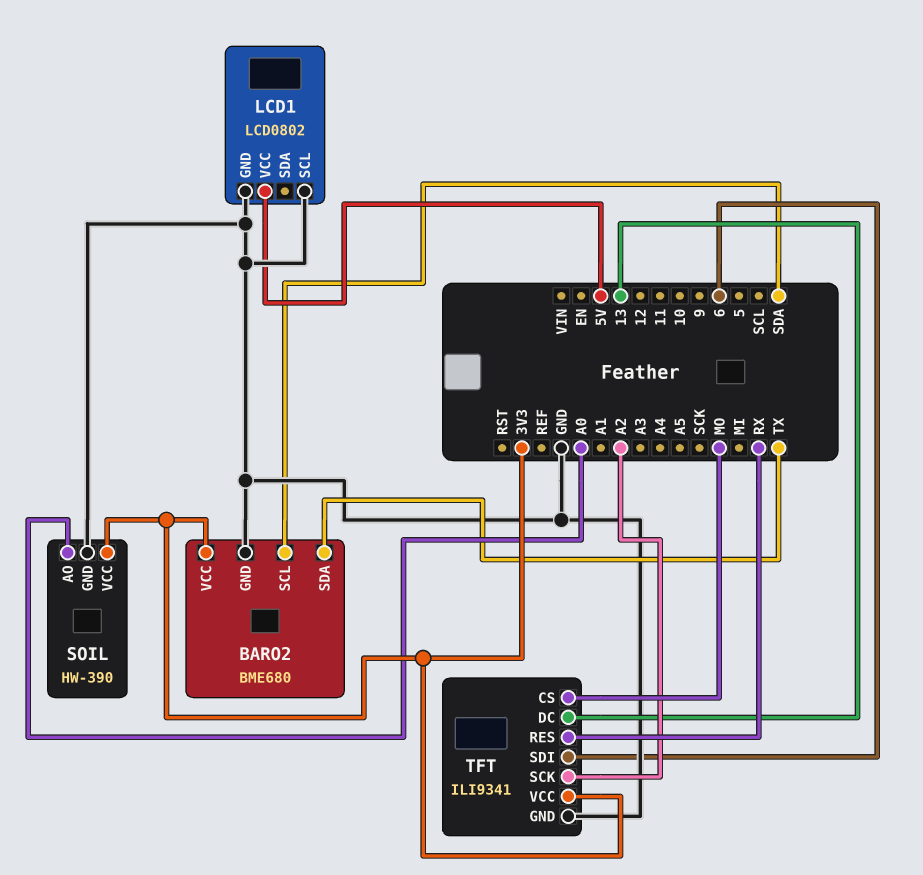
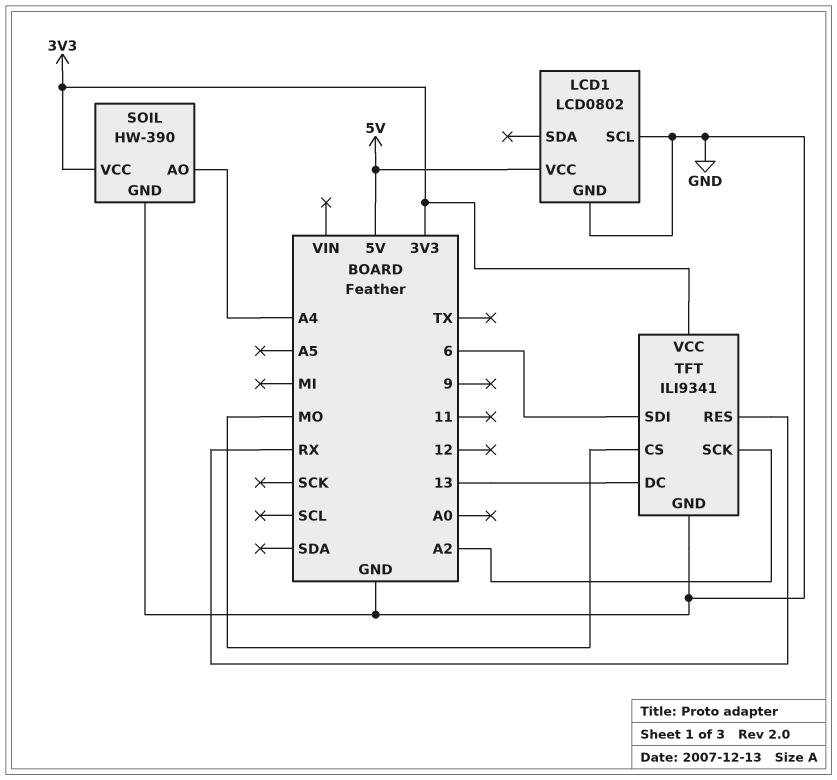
BARO2: BME680 -> none
BARO2 pin GND: GND -> none
BARO2 pin SCL: SDA -> none
BARO2 pin SDA: TX -> none
BARO2 pin VCC: 3V3 -> none
SOIL pin AO: A0 -> A4

